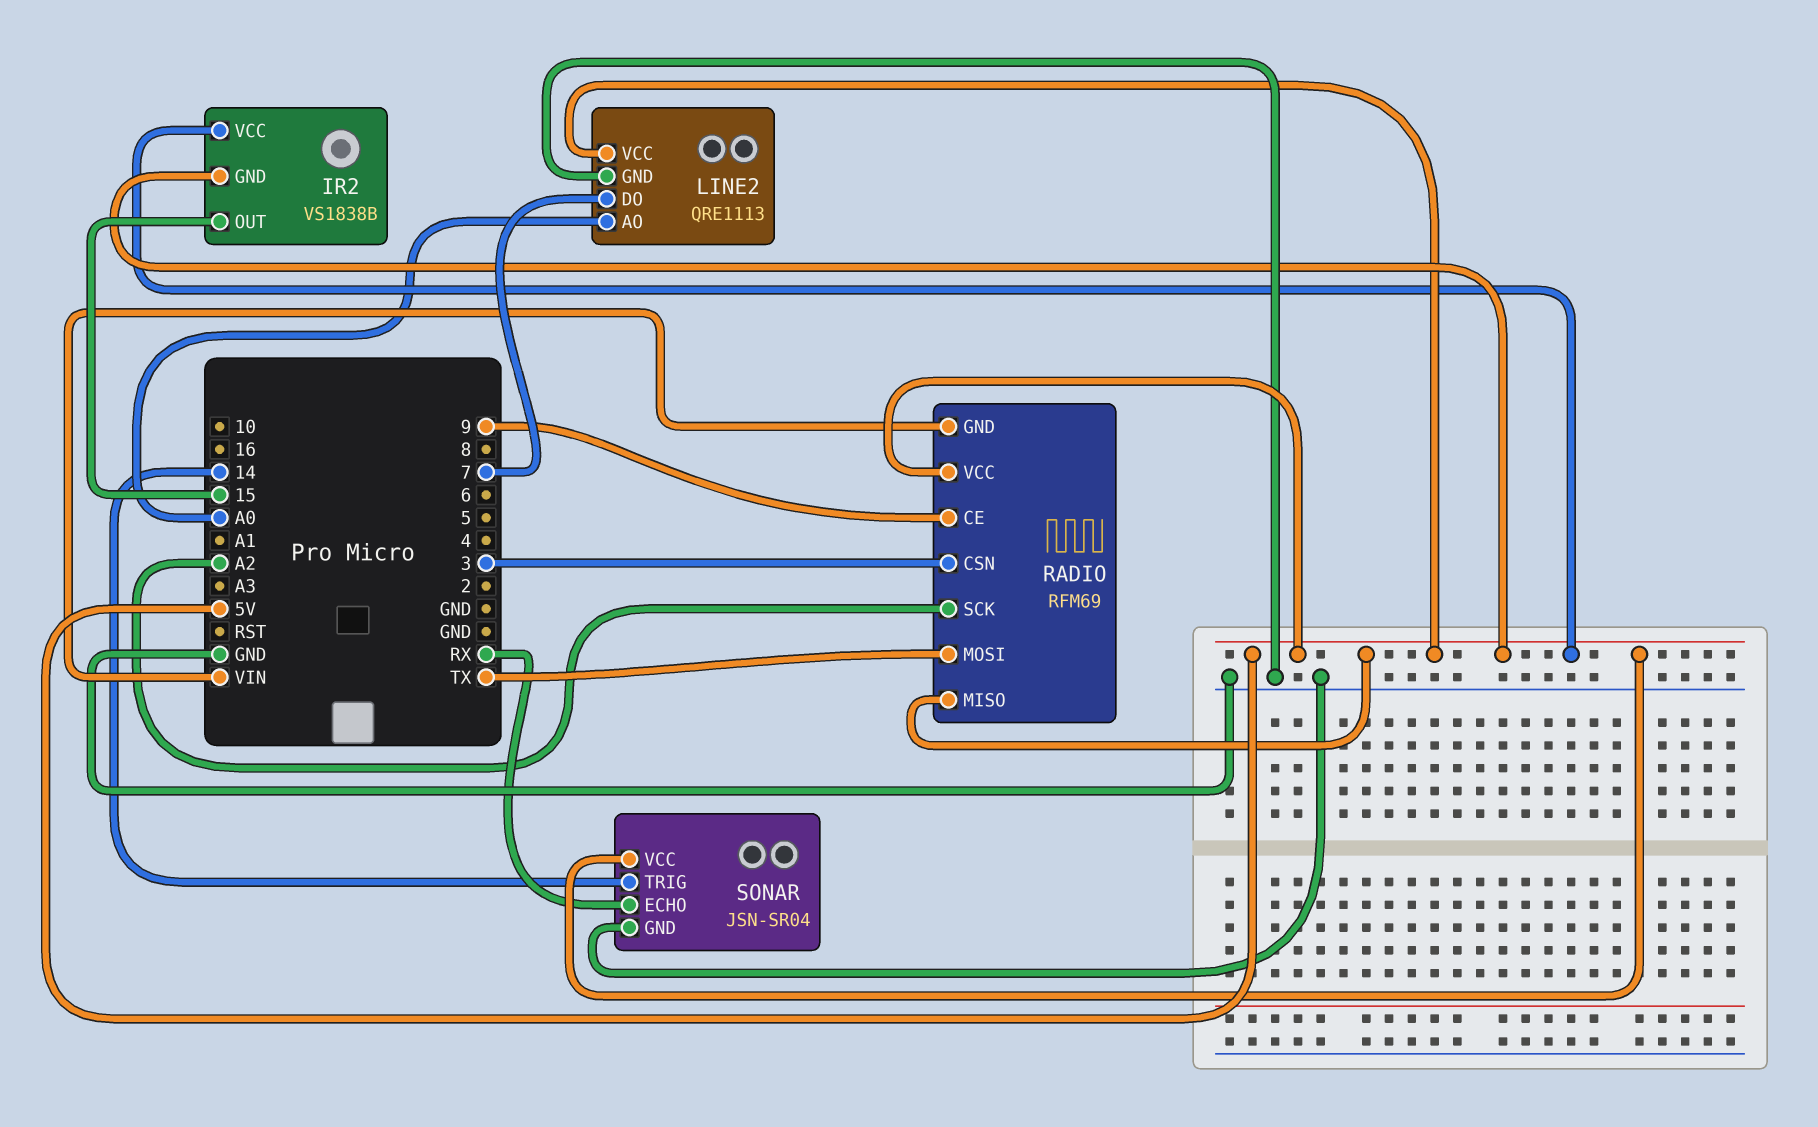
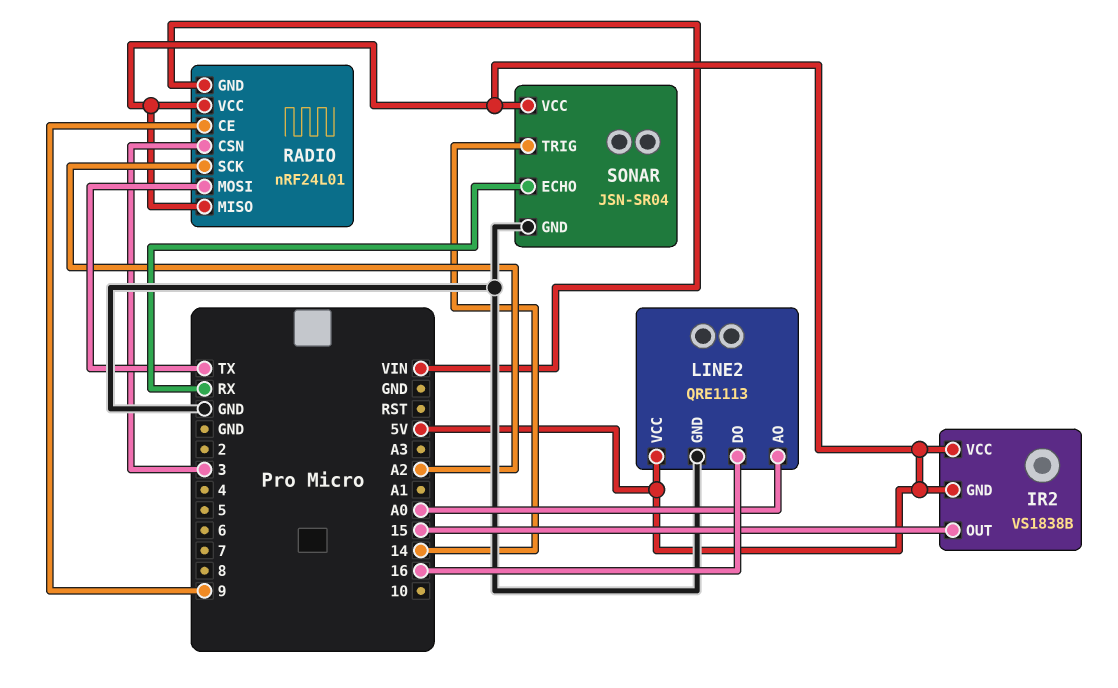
LINE2 pin DO: 7 -> 16
RADIO: RFM69 -> nRF24L01

